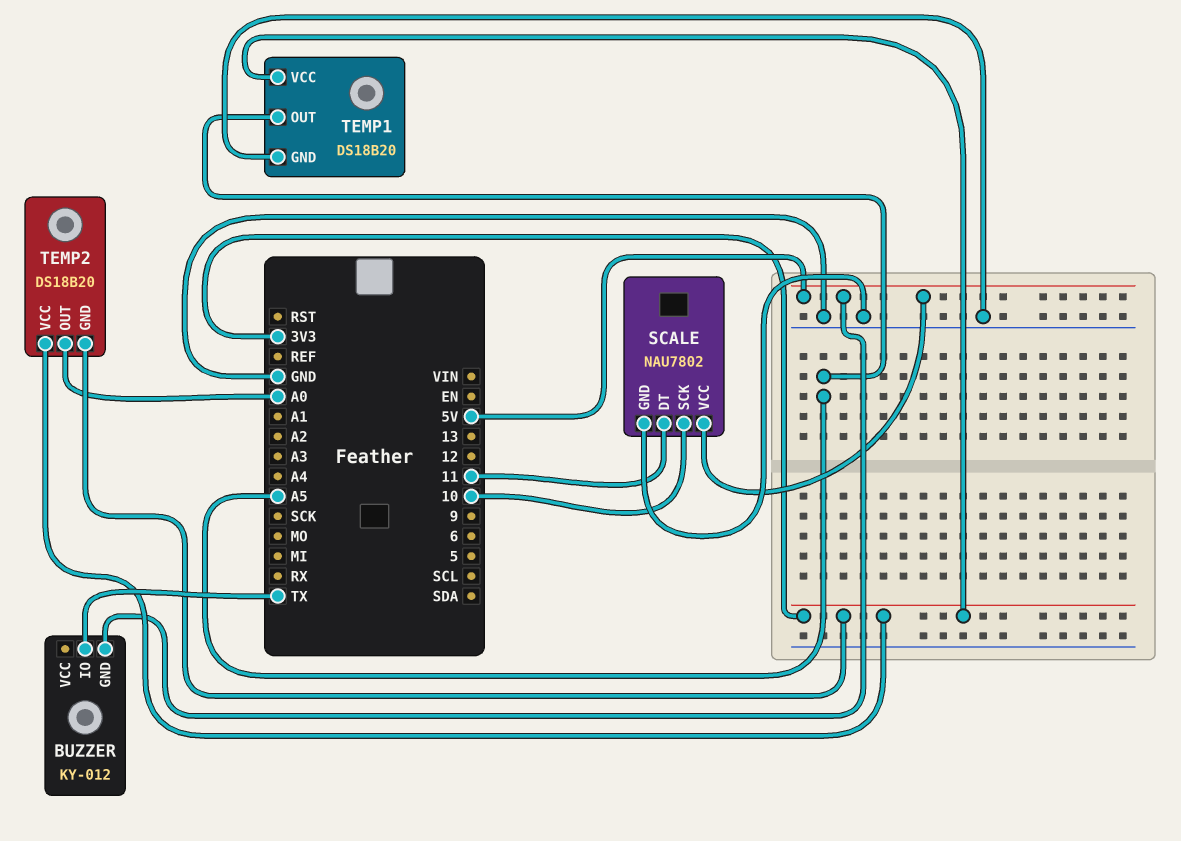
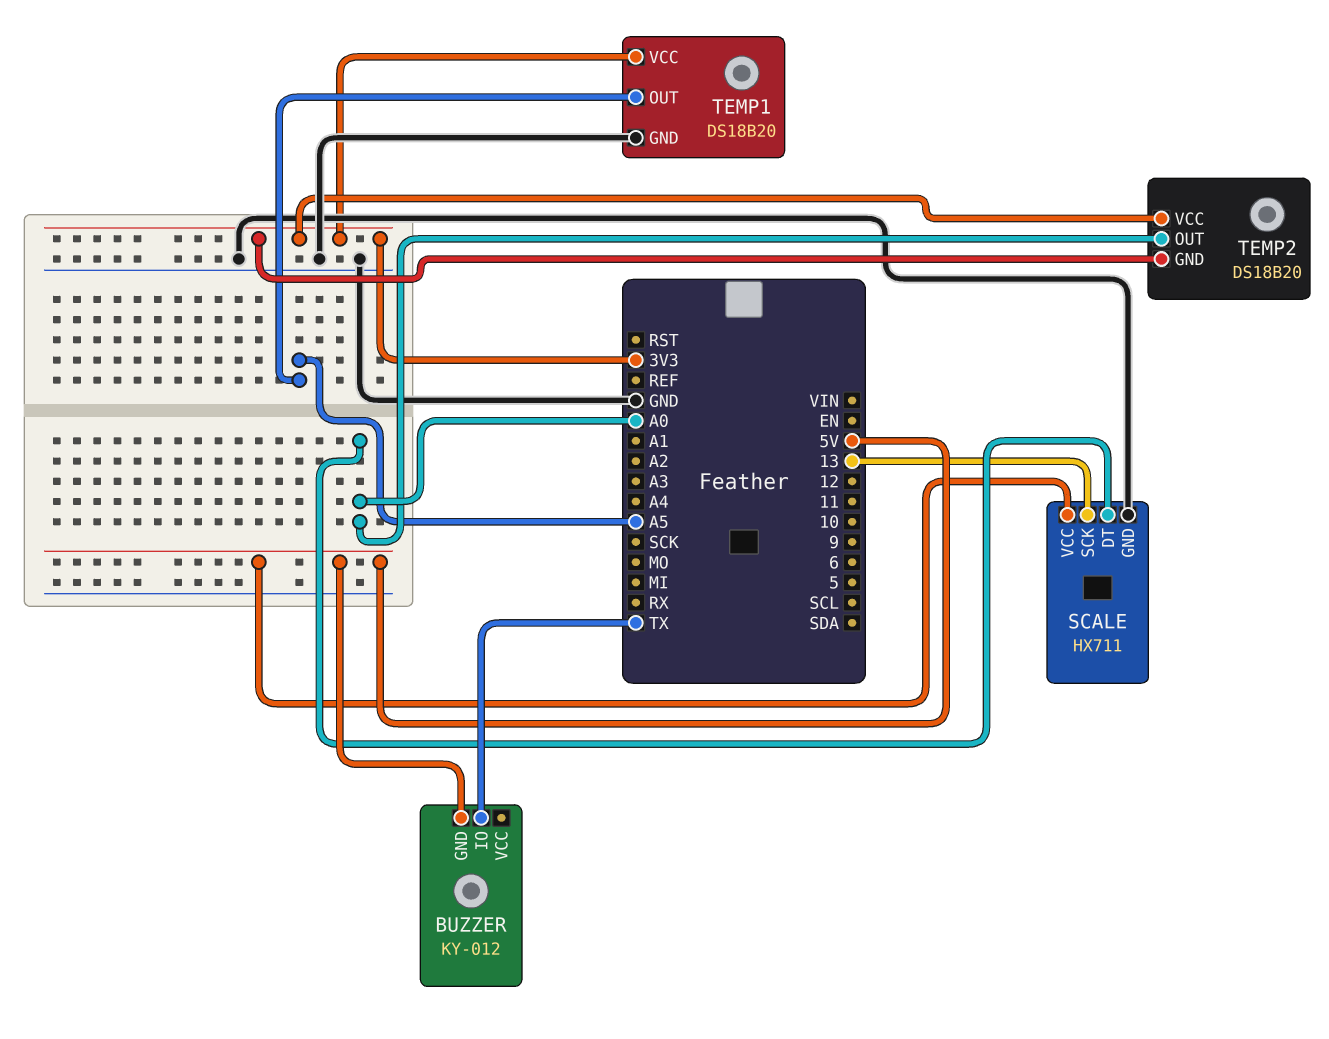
SCALE: NAU7802 -> HX711
SCALE pin DT: 11 -> A0
SCALE pin SCK: 10 -> 13

